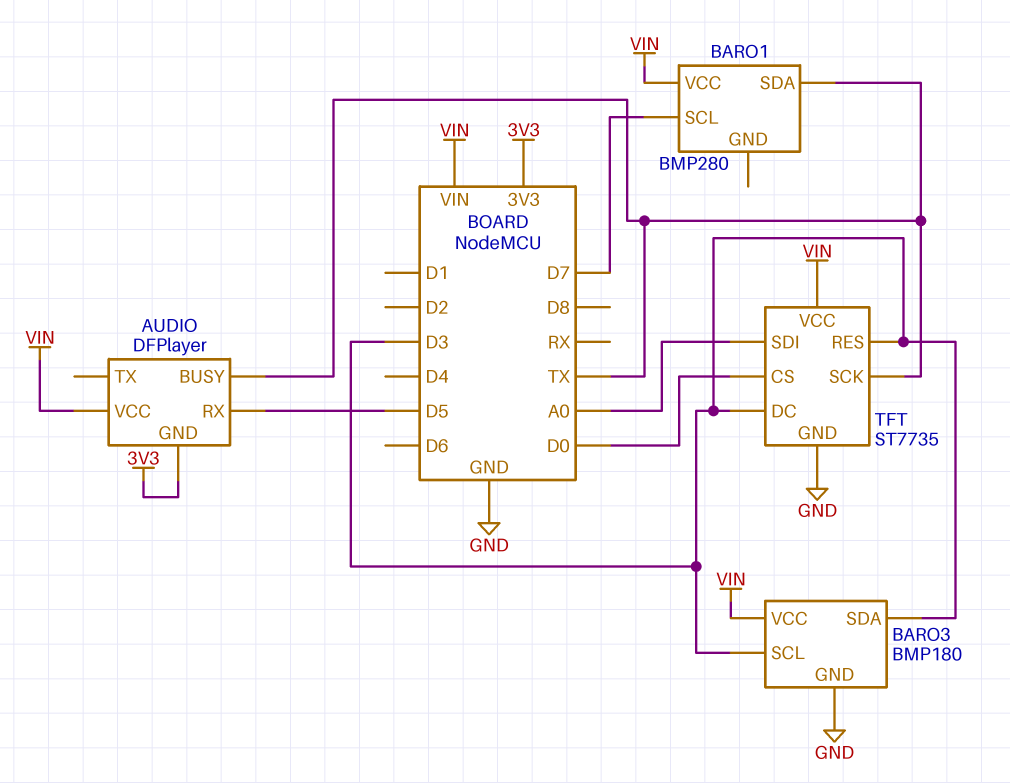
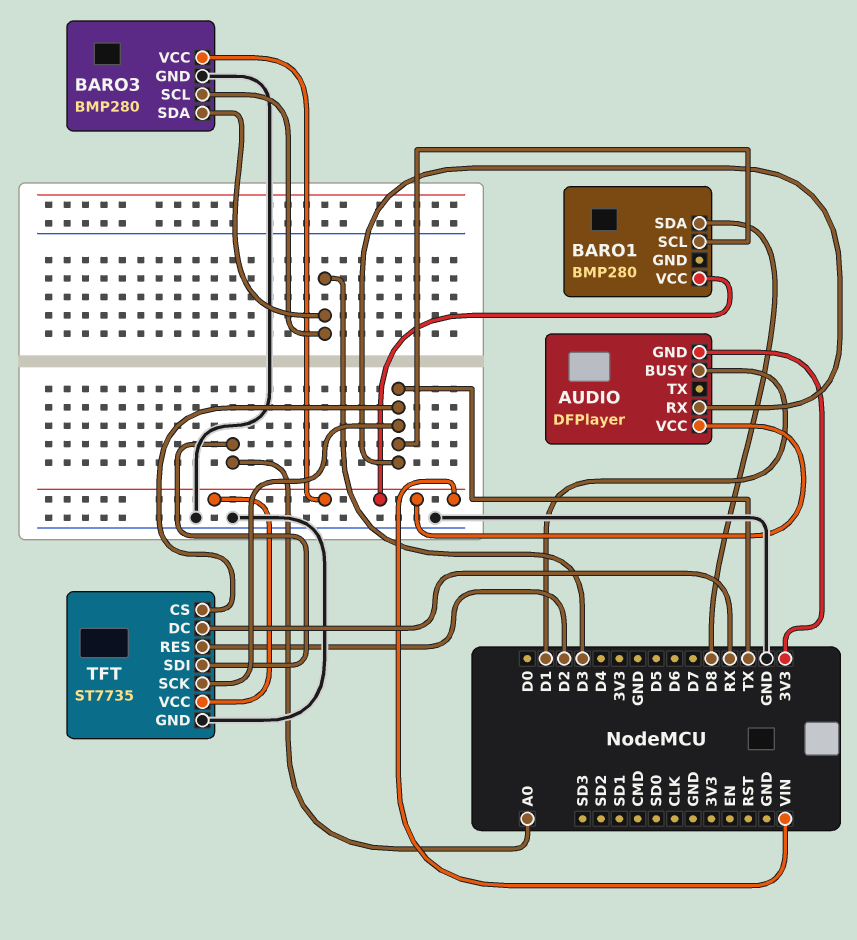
AUDIO pin BUSY: TX -> D1
AUDIO pin RX: D5 -> TX
BARO1 pin SCL: D7 -> TX
BARO1 pin SDA: TX -> D8
BARO3: BMP180 -> BMP280
TFT pin CS: D0 -> TX
TFT pin DC: D3 -> RX
TFT pin RES: D3 -> D2

